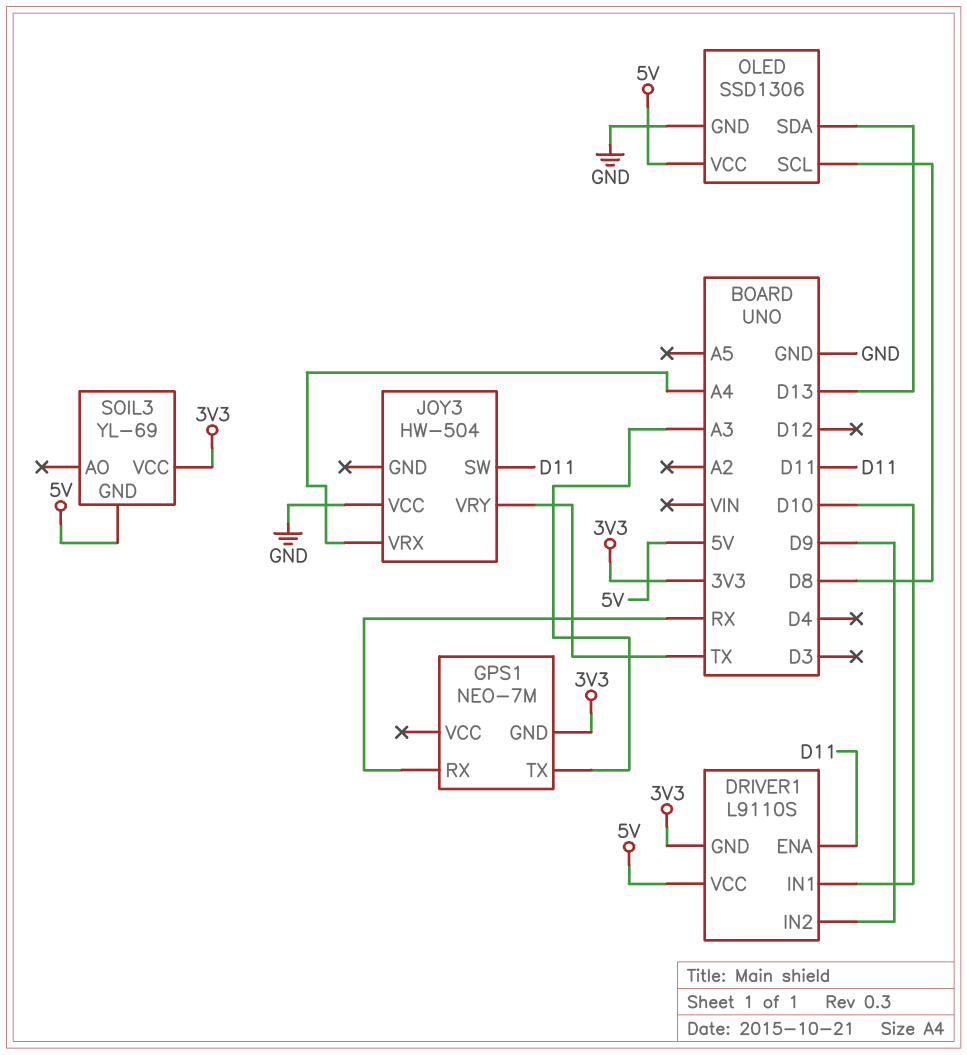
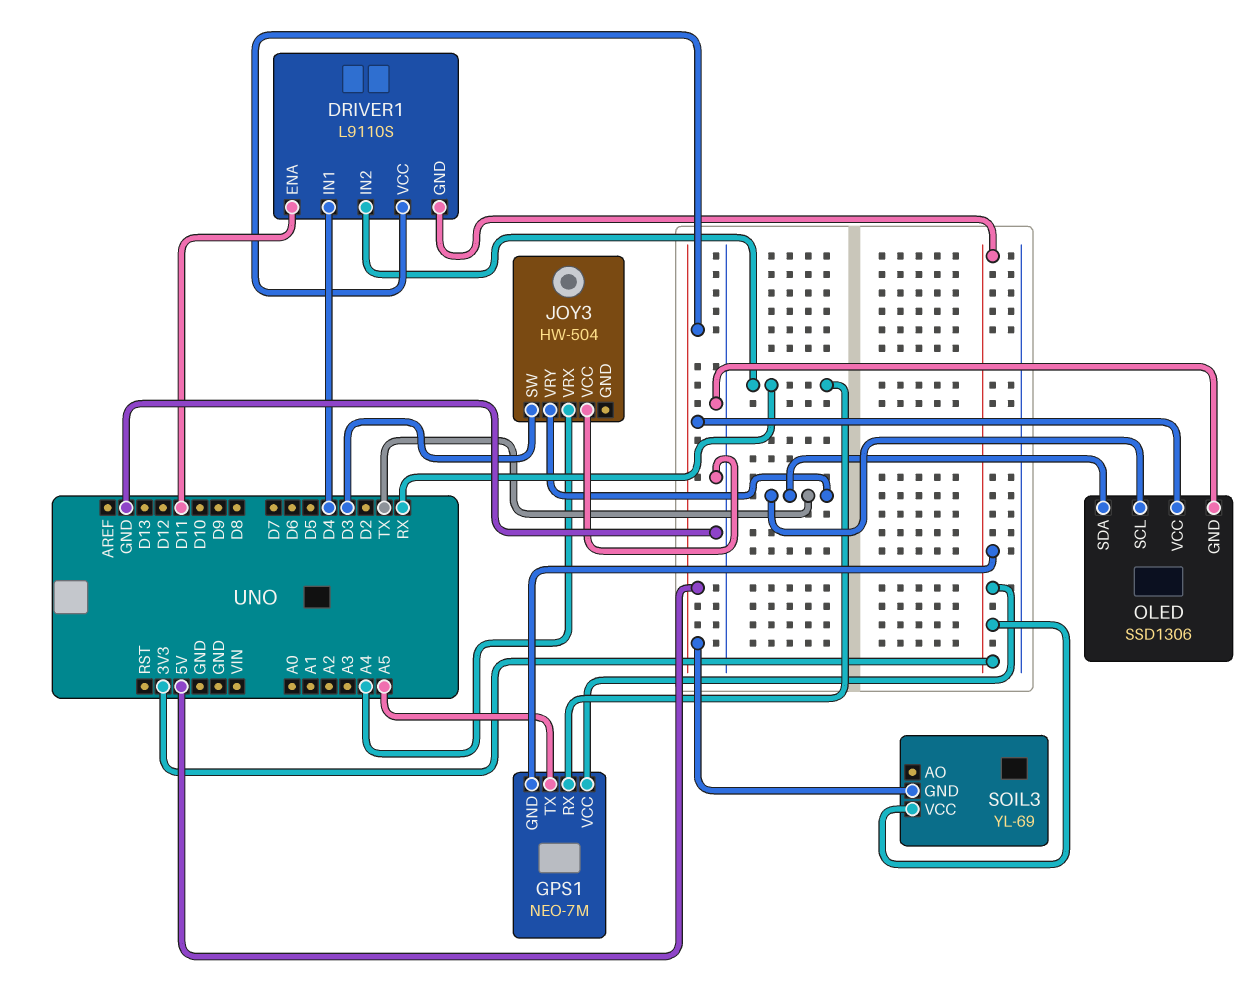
DRIVER1 pin IN1: D10 -> D4
DRIVER1 pin IN2: D9 -> RX
GPS1 pin TX: A3 -> A5
GPS1 pin VCC: none -> 3V3
JOY3 pin SW: D11 -> D3
OLED pin SCL: D8 -> TX
OLED pin SDA: D13 -> TX

